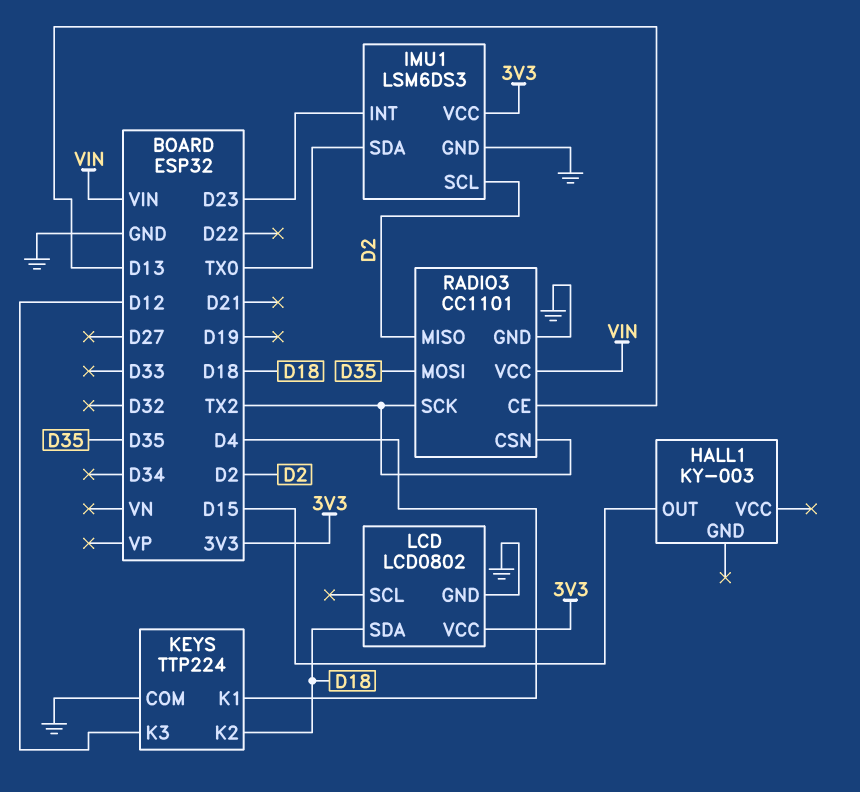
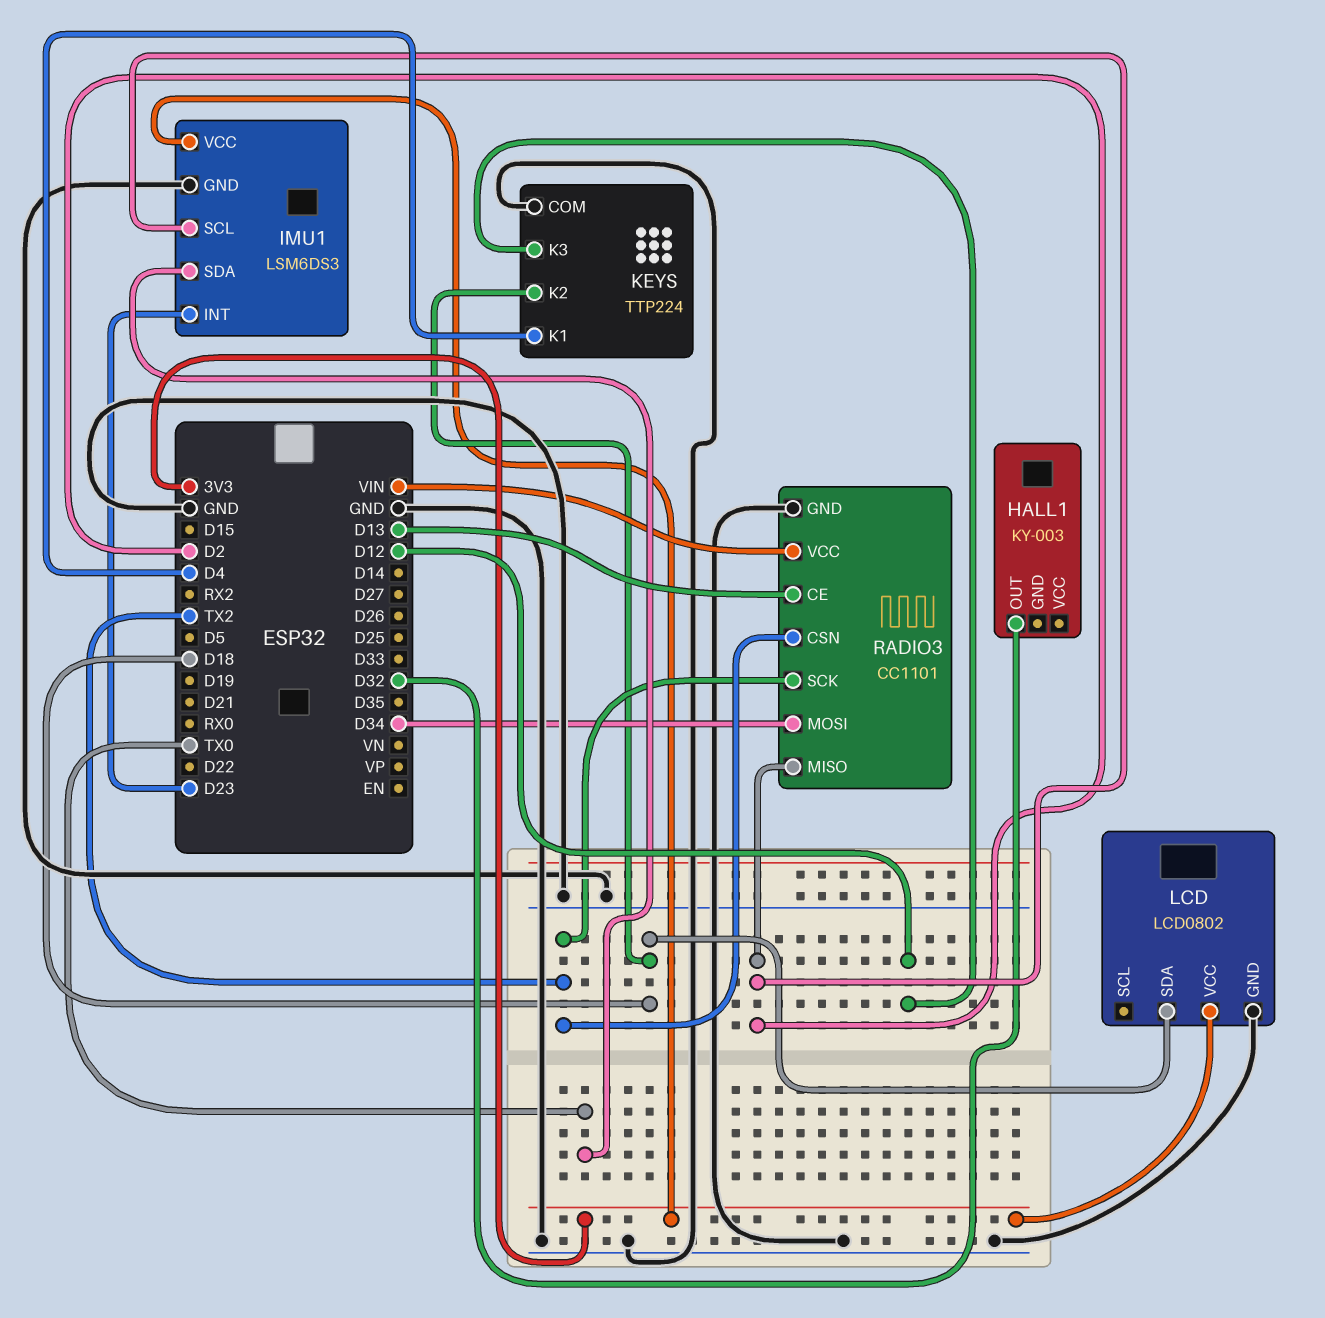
HALL1 pin OUT: D15 -> D32
RADIO3 pin MOSI: D35 -> D34

